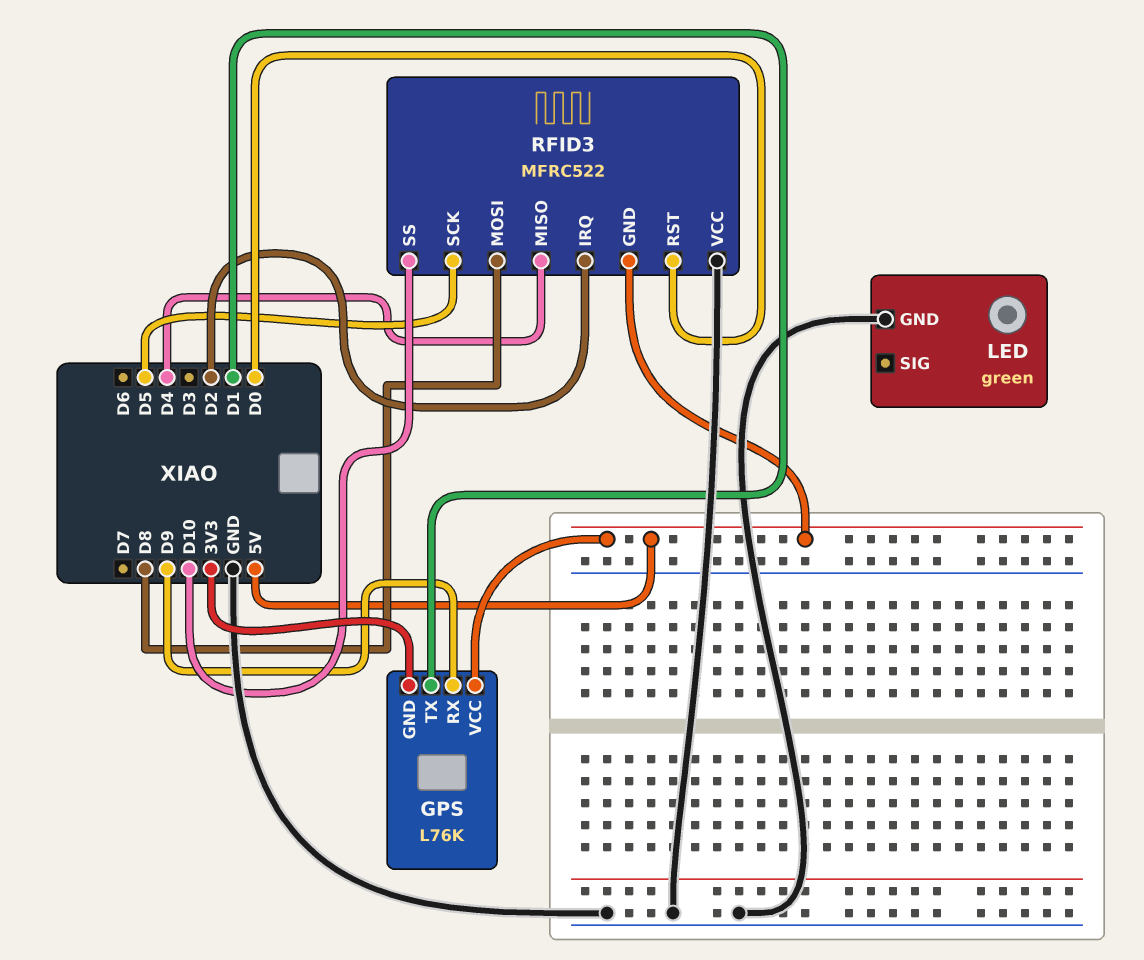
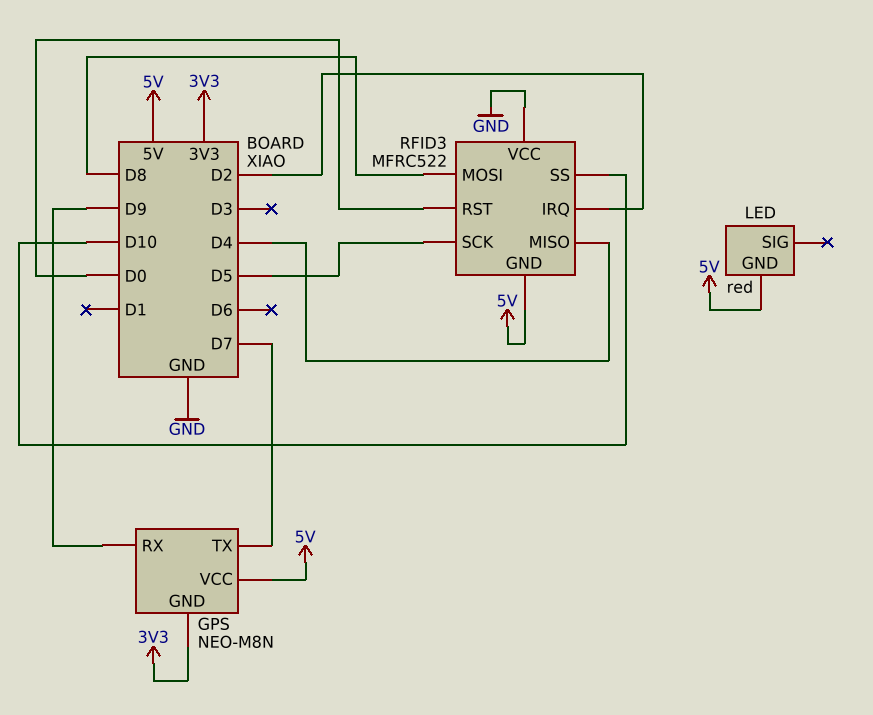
GPS: L76K -> NEO-M8N
GPS pin TX: D1 -> D7
LED: green -> red
LED pin GND: GND -> 5V

